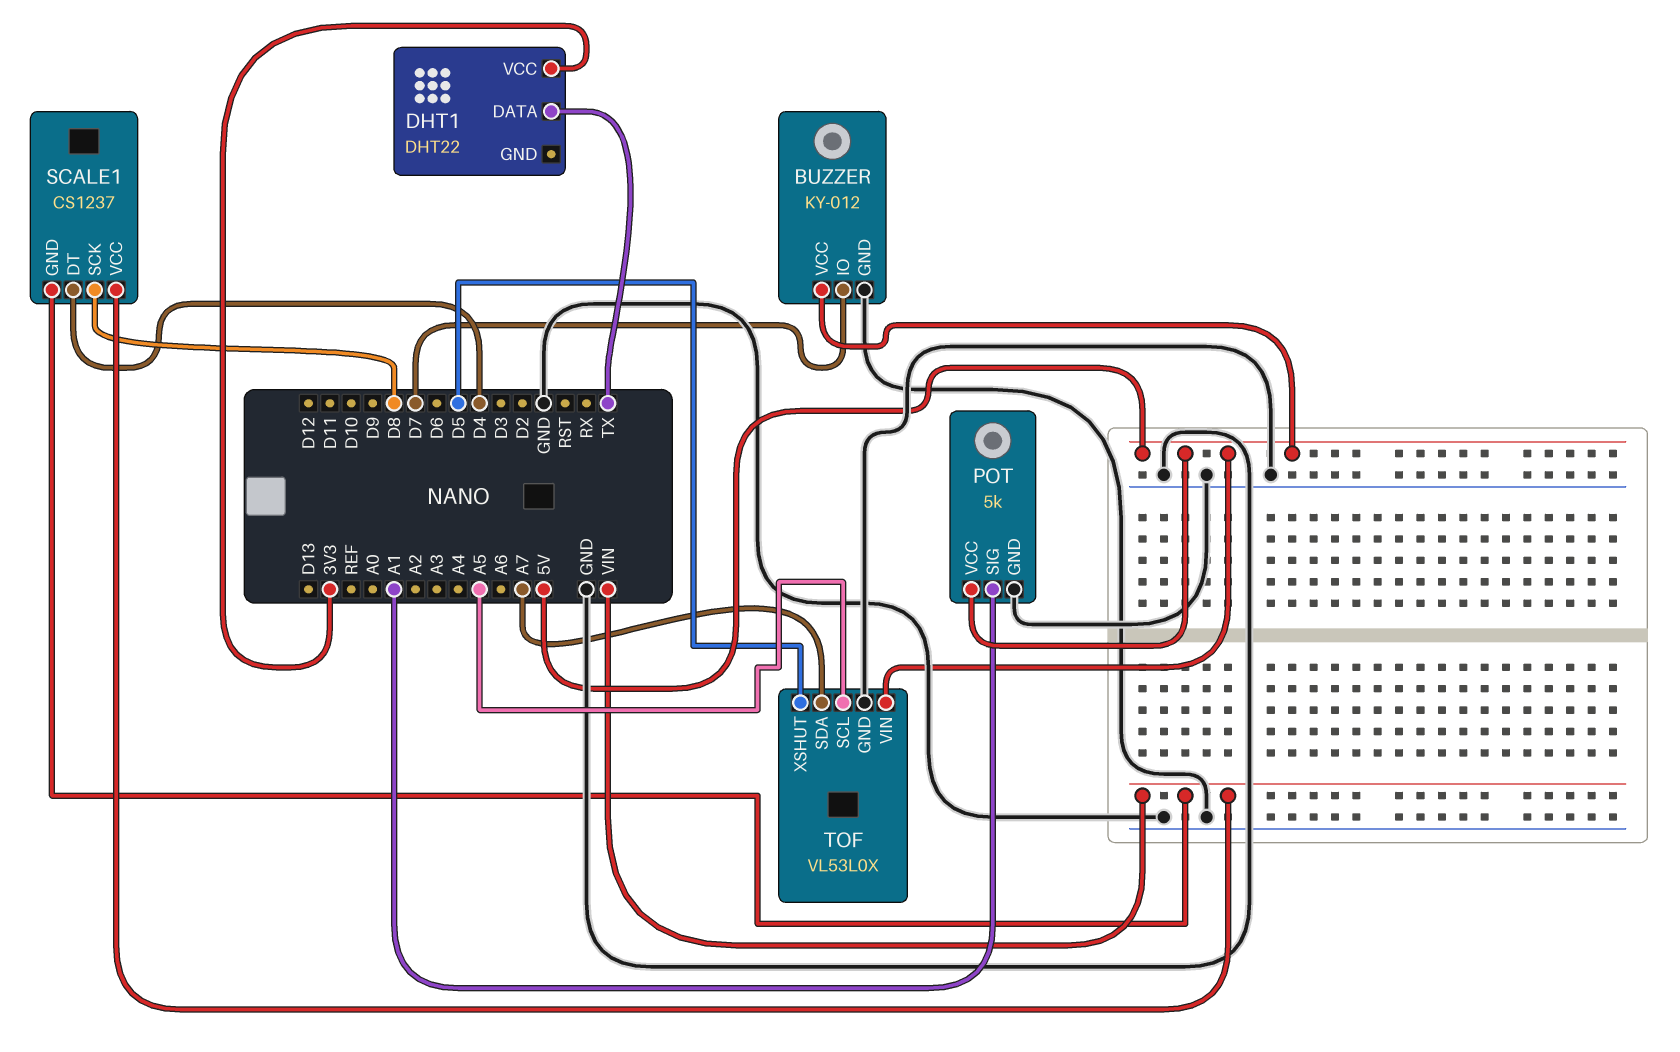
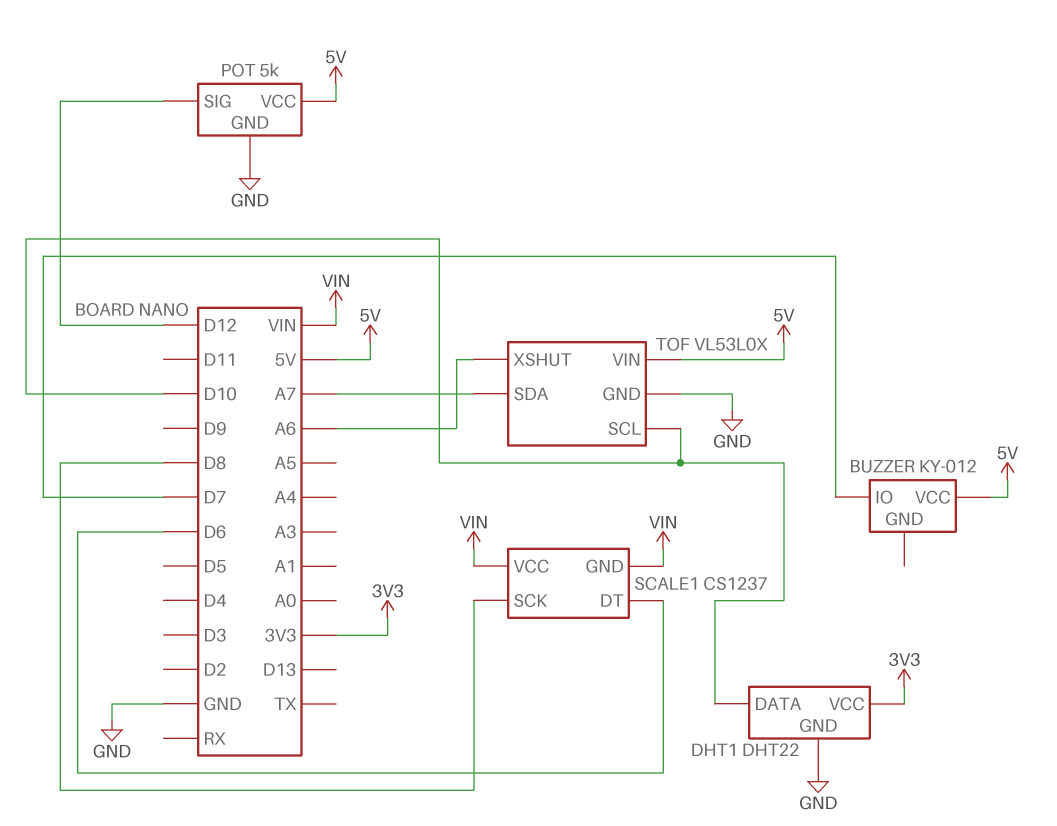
BUZZER pin GND: GND -> none
DHT1 pin DATA: TX -> D10
DHT1 pin GND: none -> GND
POT pin SIG: A1 -> D12
SCALE1 pin DT: D4 -> D6
TOF pin SCL: A5 -> D10
TOF pin XSHUT: D5 -> A6

